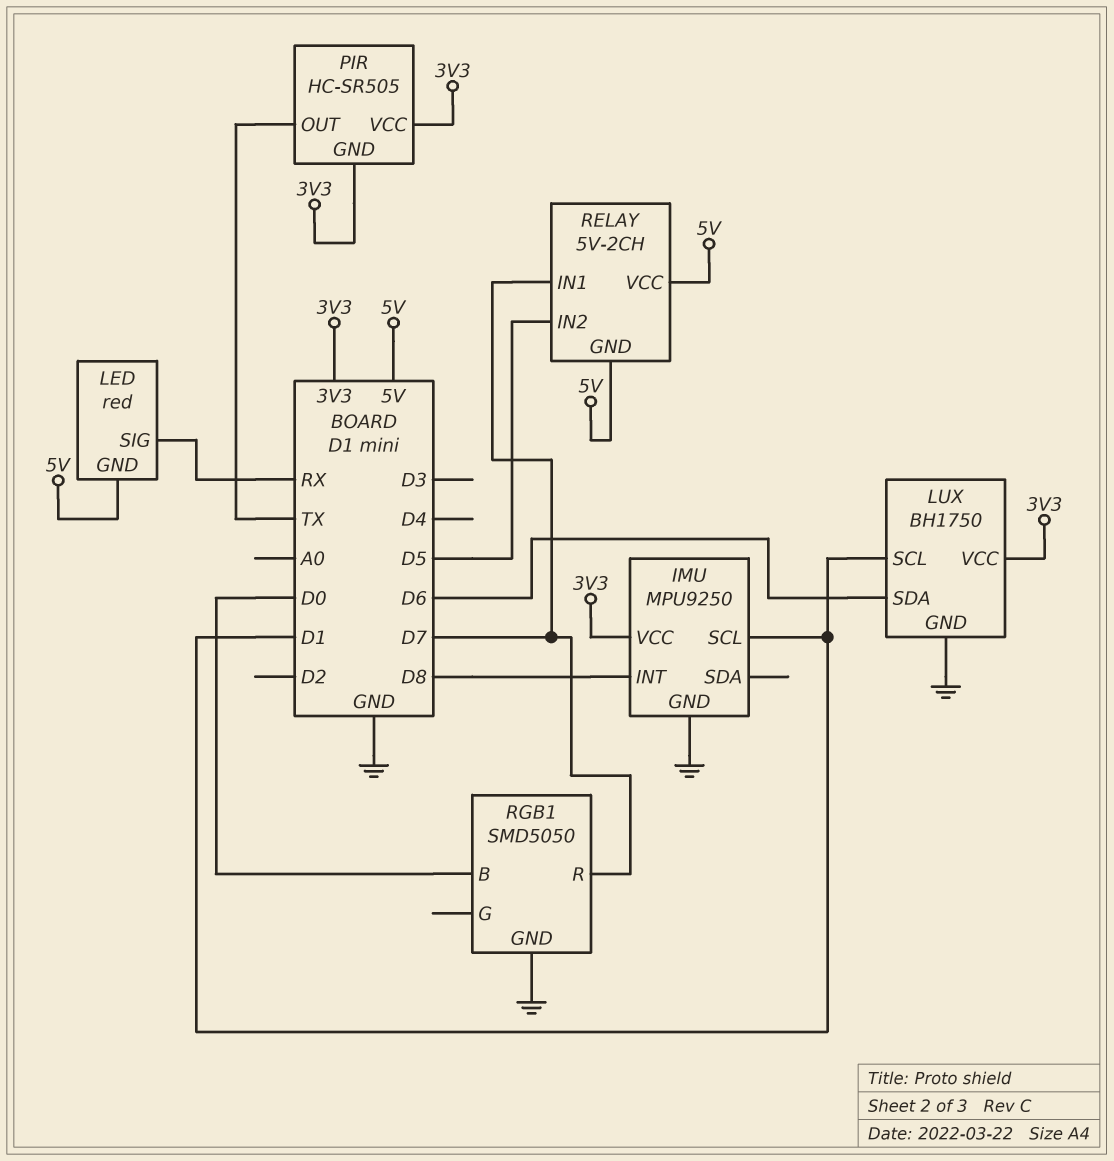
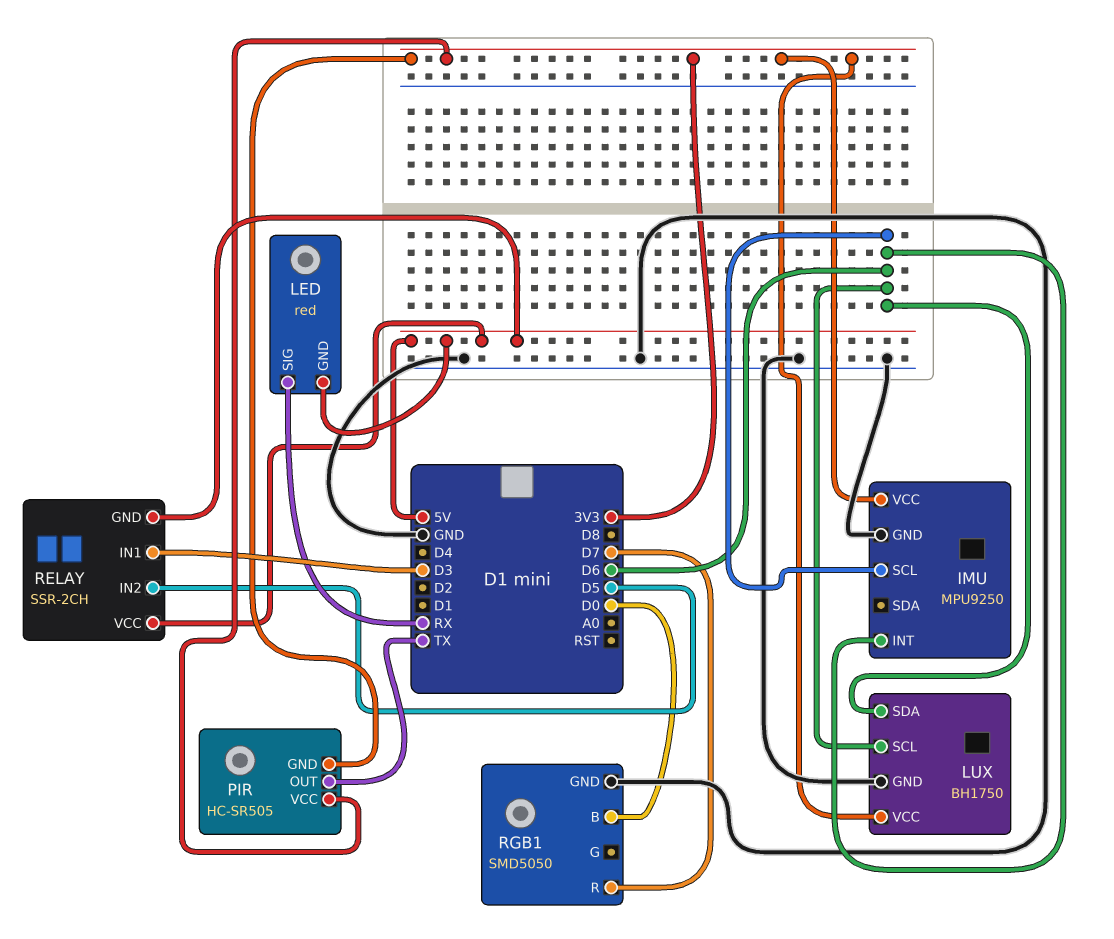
IMU pin INT: D8 -> D6
IMU pin SCL: D1 -> D6
LUX pin SCL: D1 -> D6
RELAY: 5V-2CH -> SSR-2CH
RELAY pin IN1: D7 -> D3

